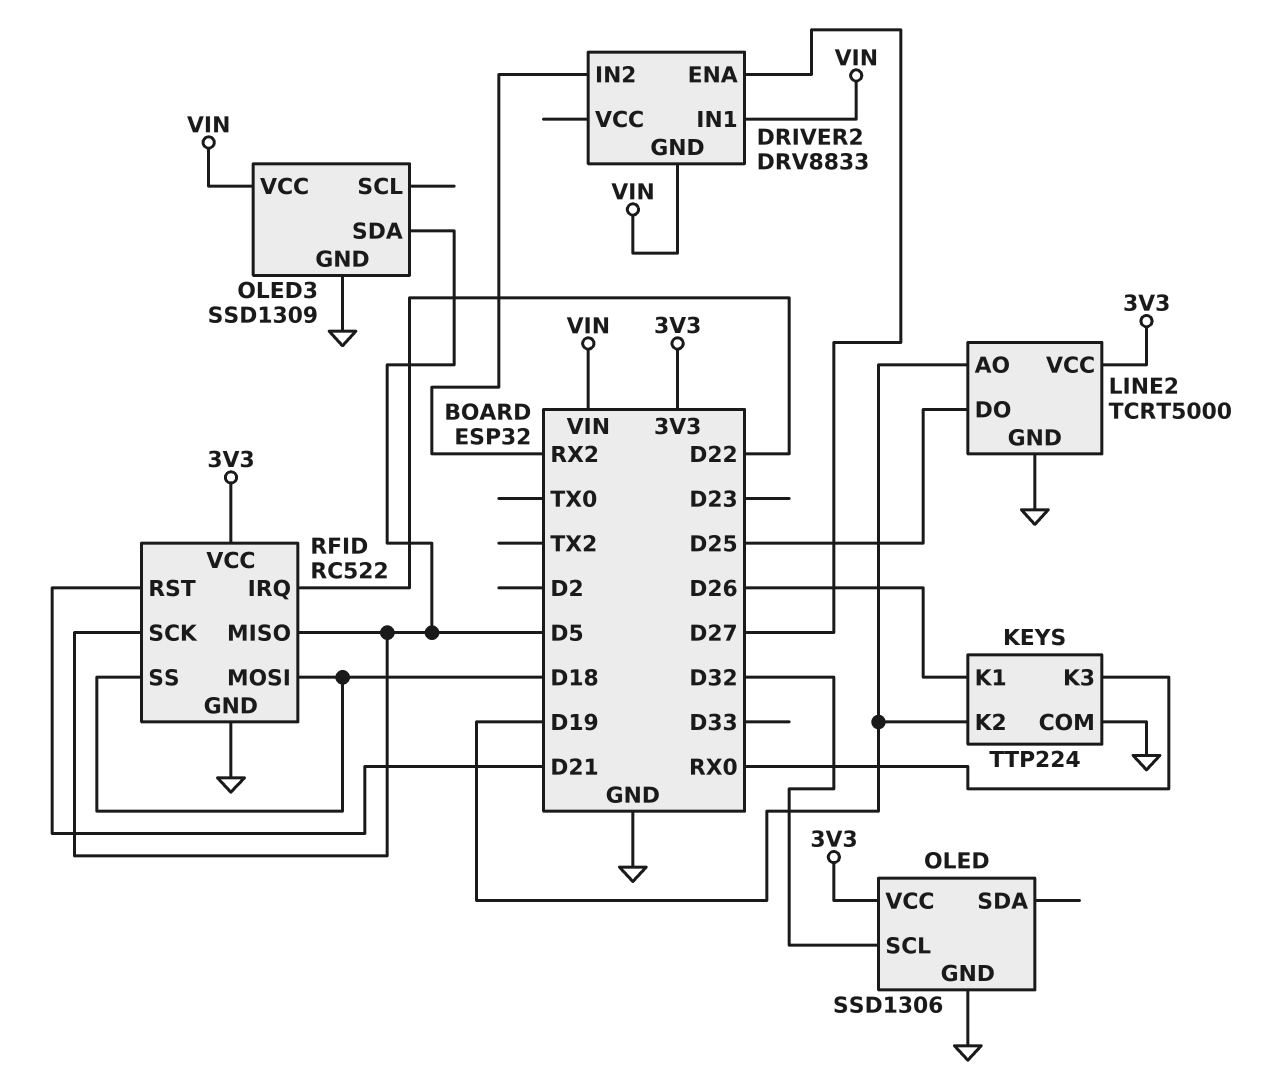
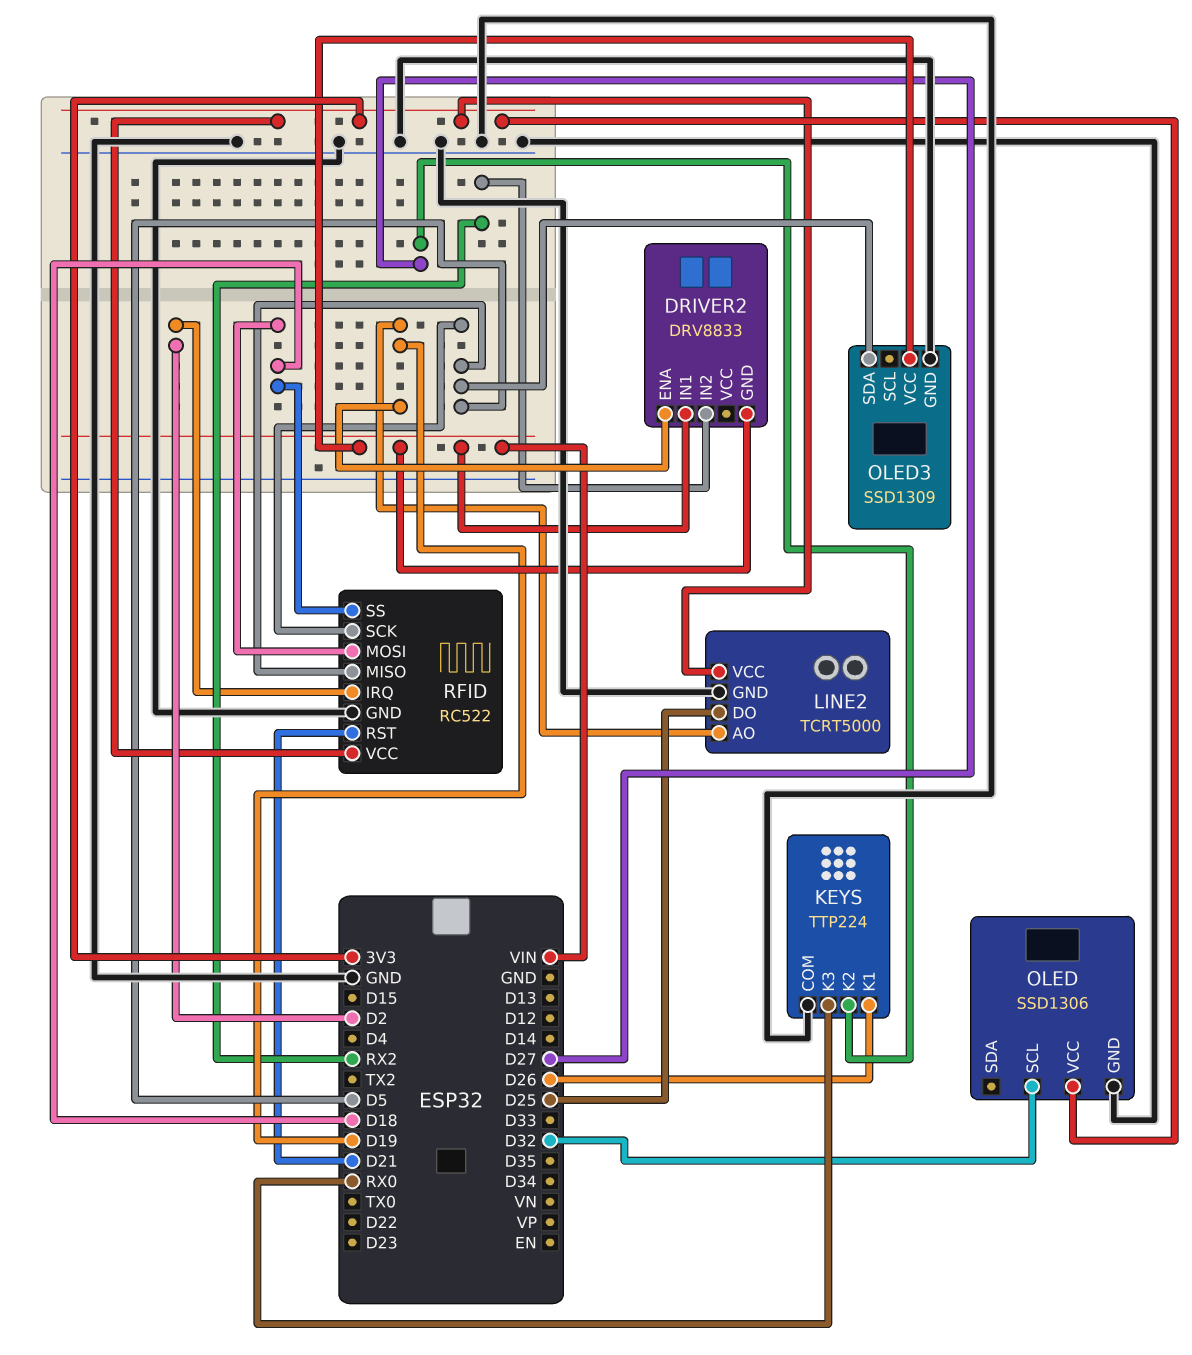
DRIVER2 pin ENA: D27 -> D19
KEYS pin K2: D19 -> D27
RFID pin IRQ: D22 -> D2

